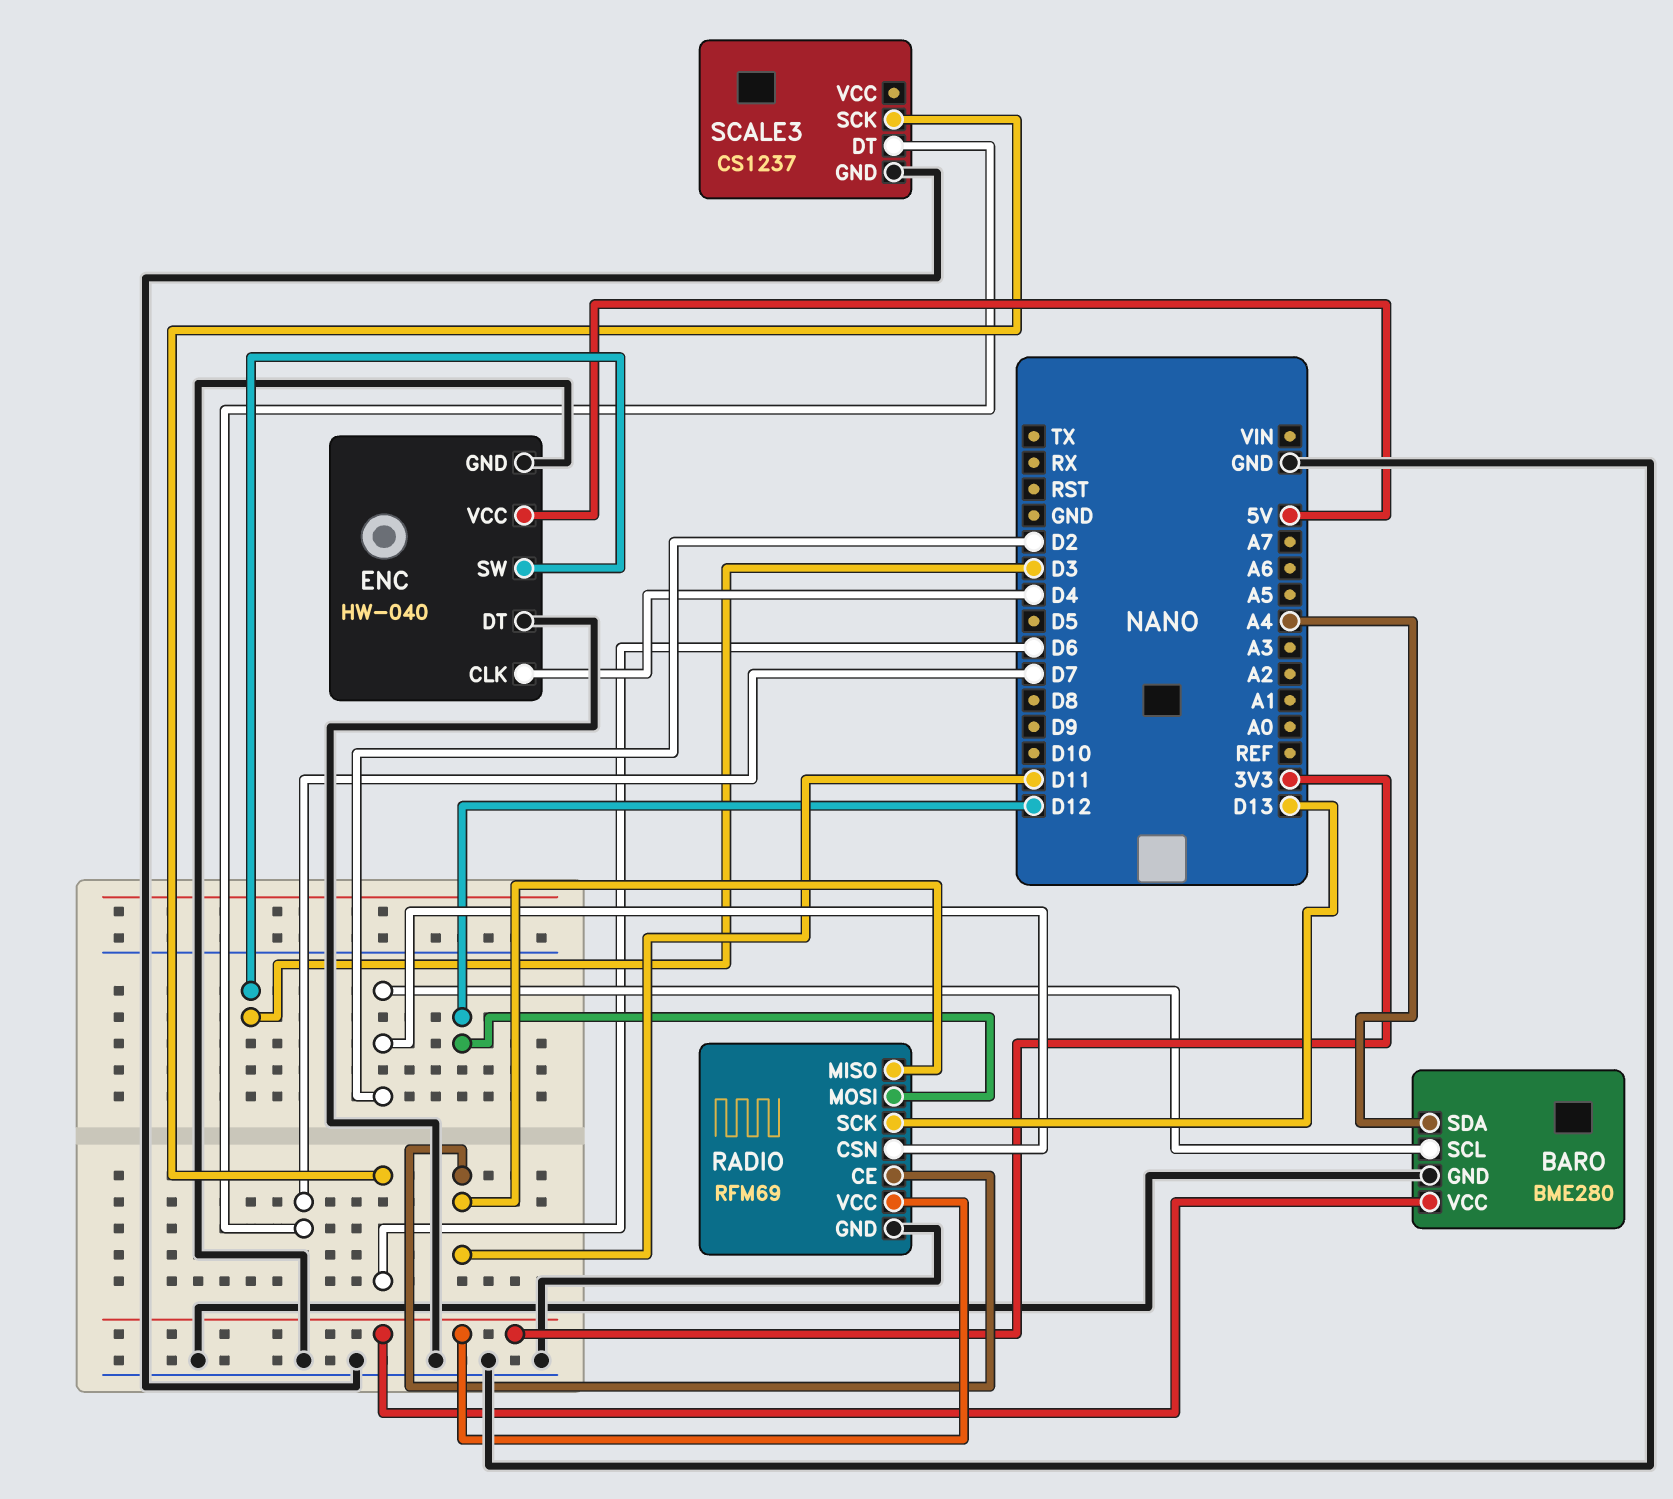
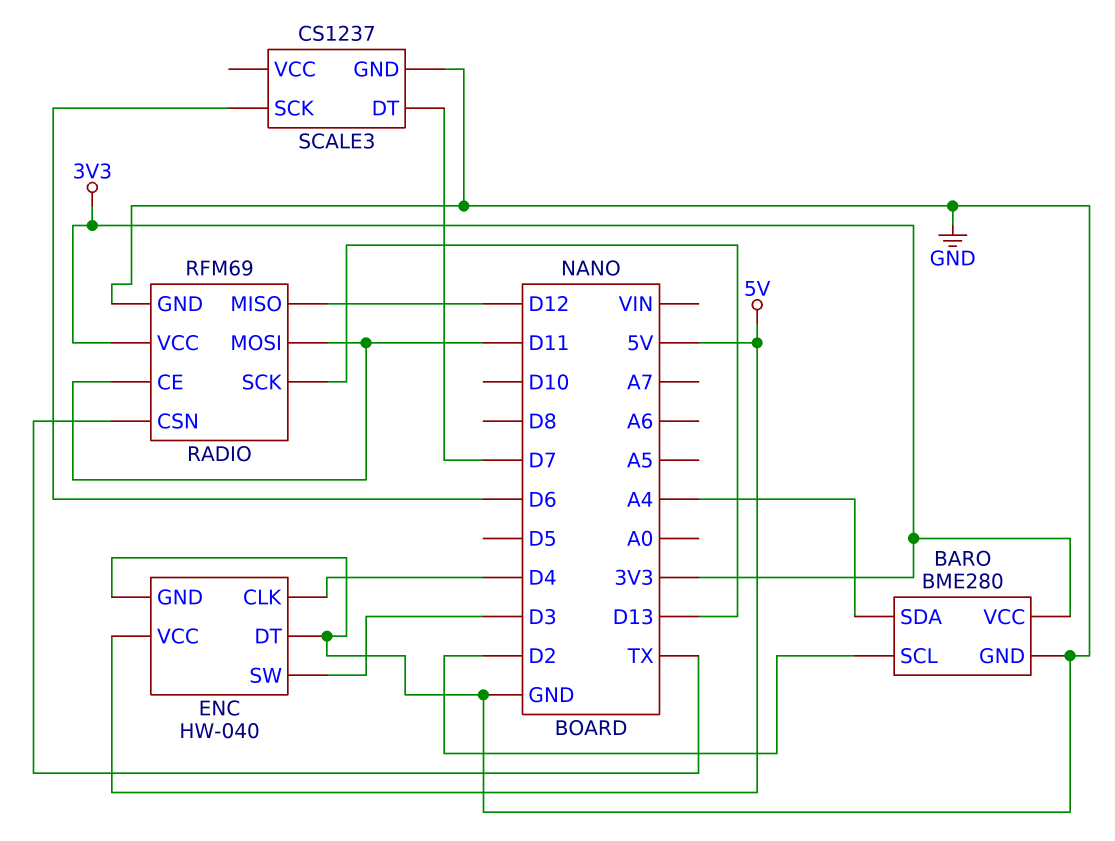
RADIO pin CSN: D2 -> TX
RADIO pin MISO: D11 -> D12
RADIO pin MOSI: D12 -> D11

